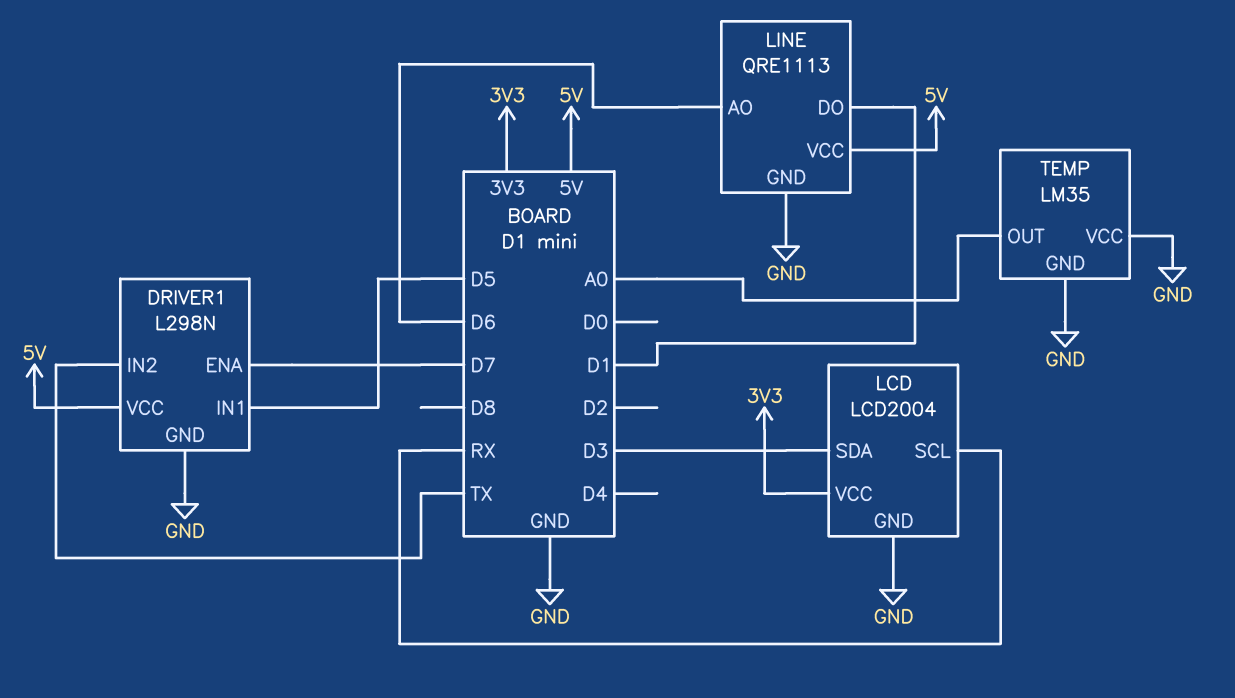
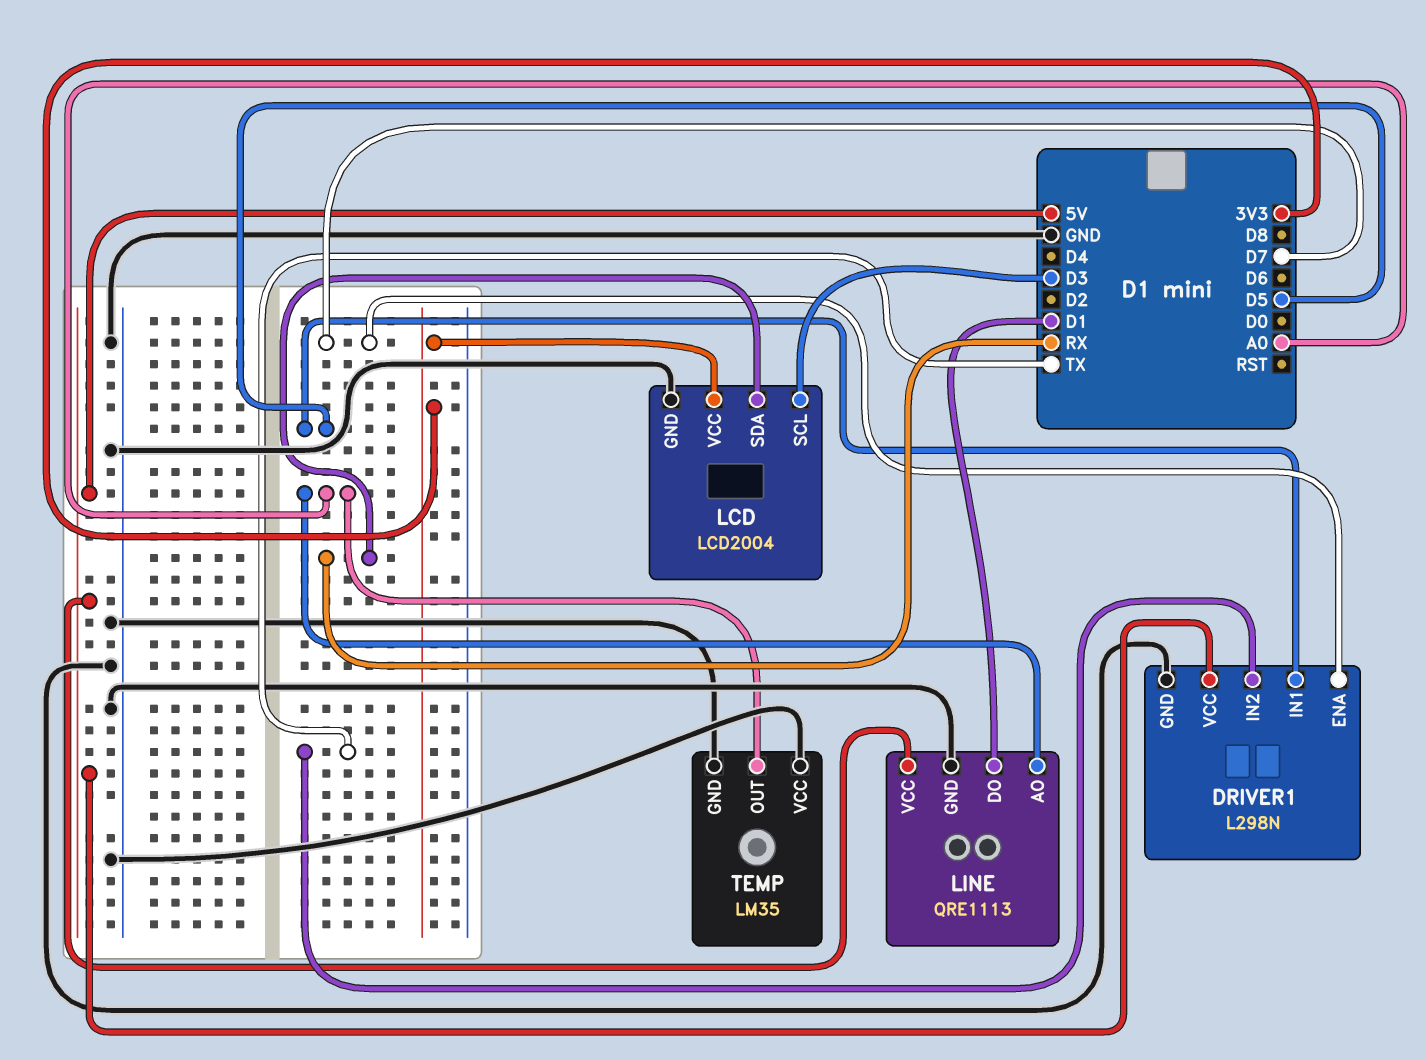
LCD pin SCL: RX -> D3
LCD pin SDA: D3 -> RX
LINE pin AO: D6 -> A0

